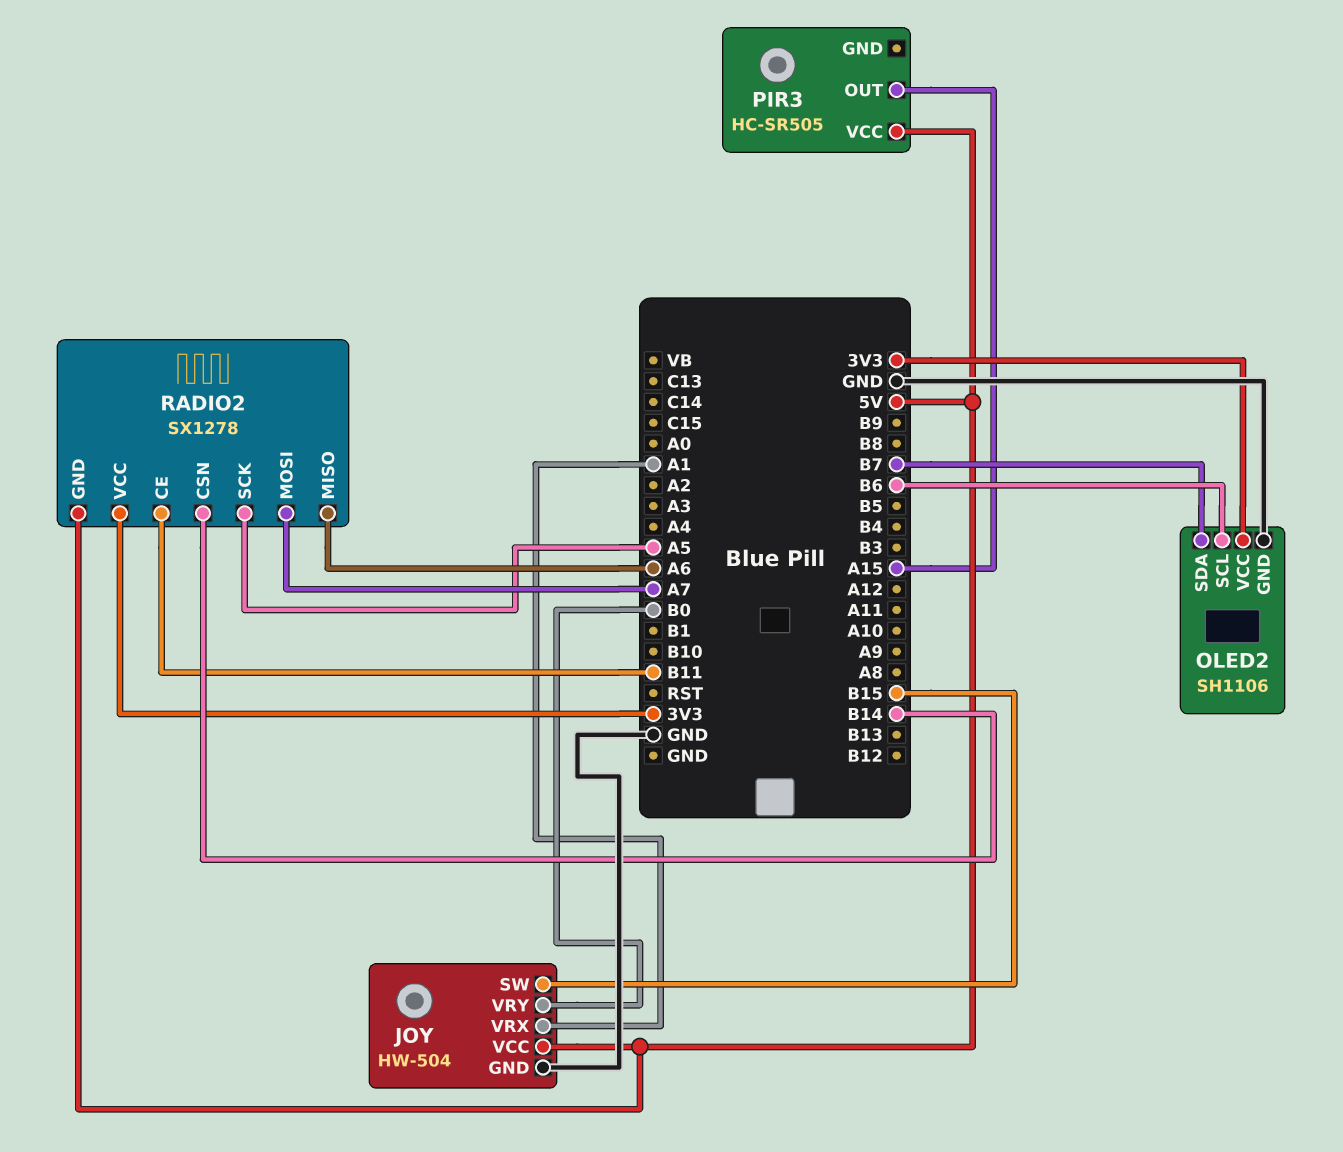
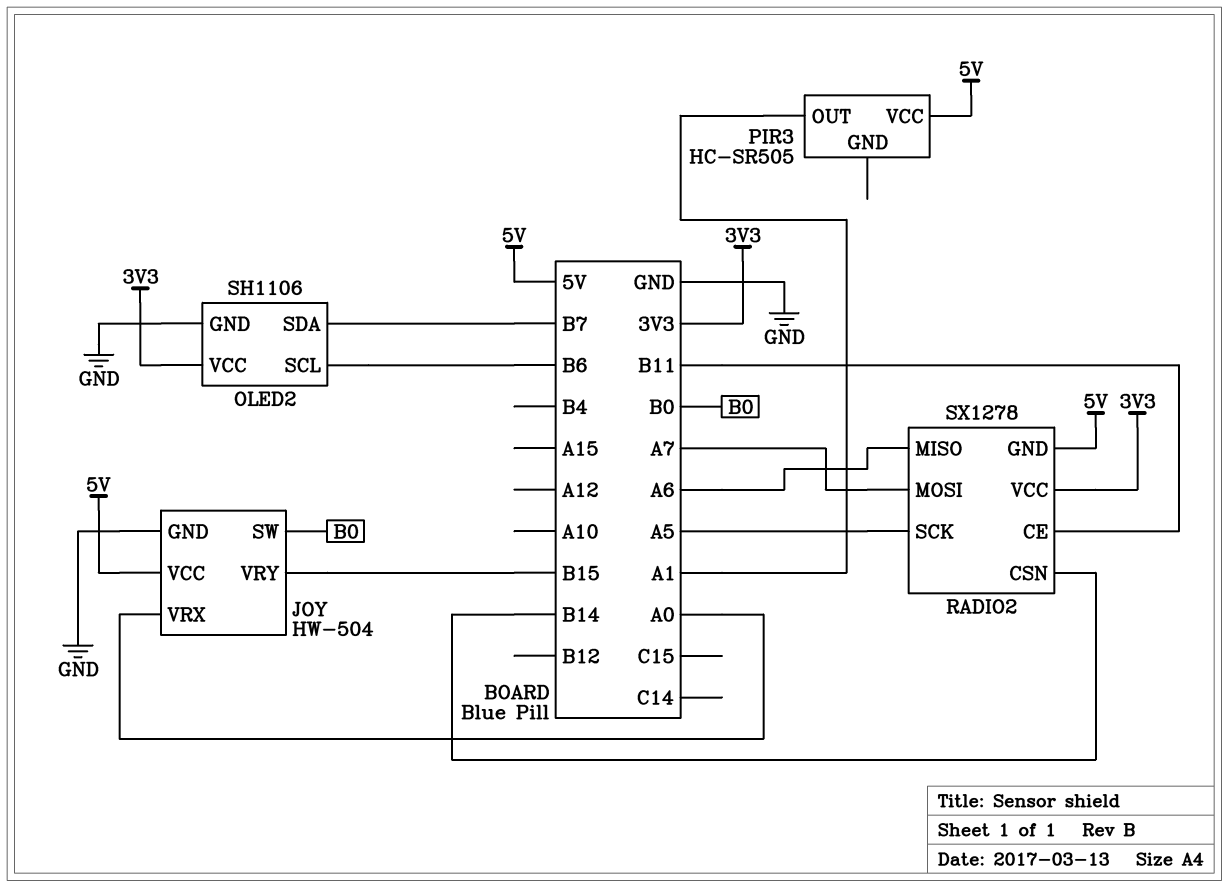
JOY pin SW: B15 -> B0
JOY pin VRX: A1 -> A0
JOY pin VRY: B0 -> B15
PIR3 pin OUT: A15 -> A1

